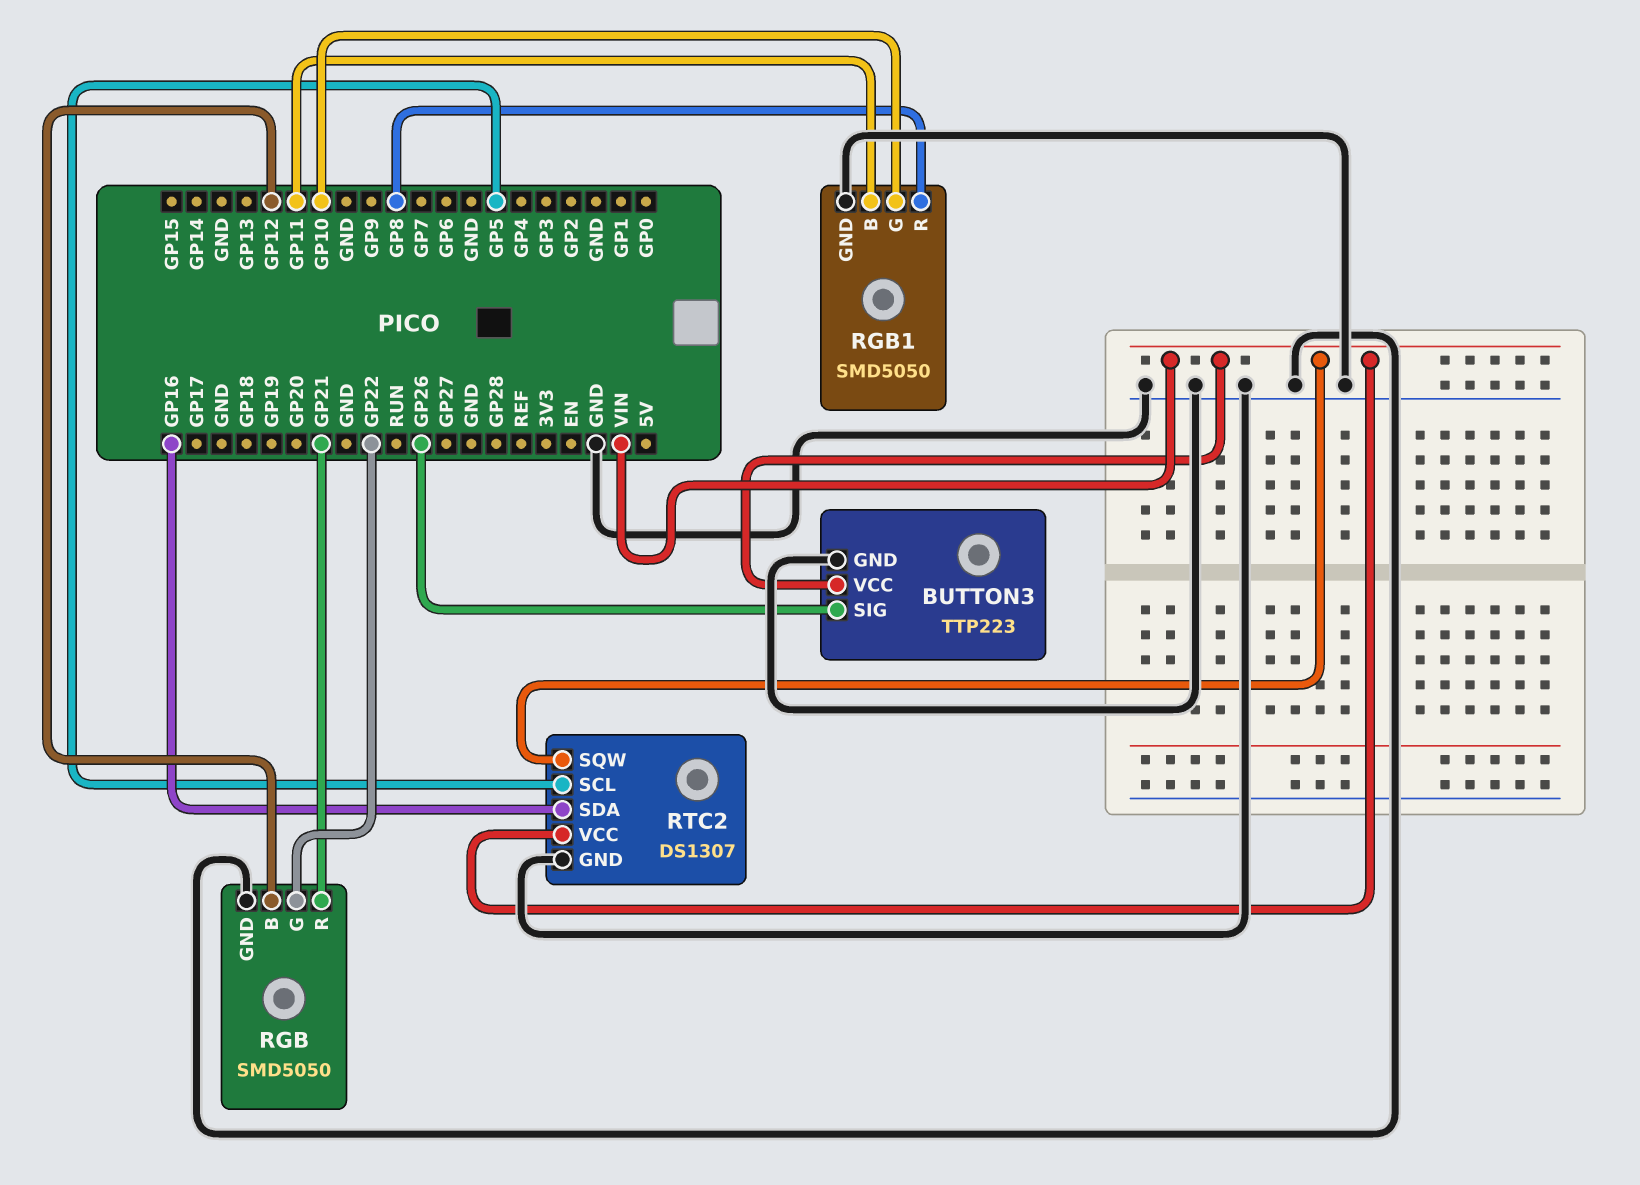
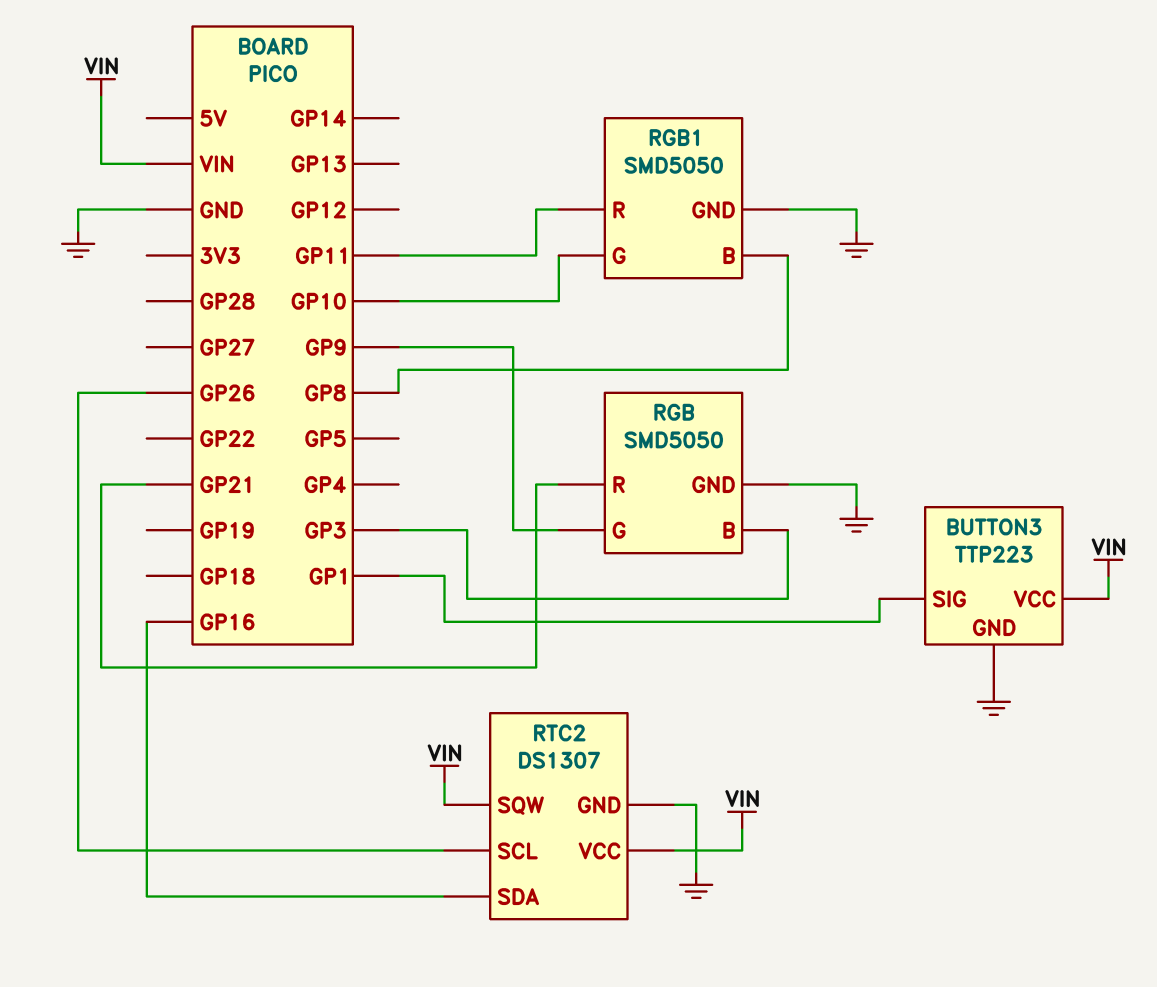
BUTTON3 pin SIG: GP26 -> GP1
RGB pin B: GP12 -> GP3
RGB pin G: GP22 -> GP9
RGB1 pin B: GP11 -> GP8
RGB1 pin R: GP8 -> GP11
RTC2 pin SCL: GP5 -> GP26

